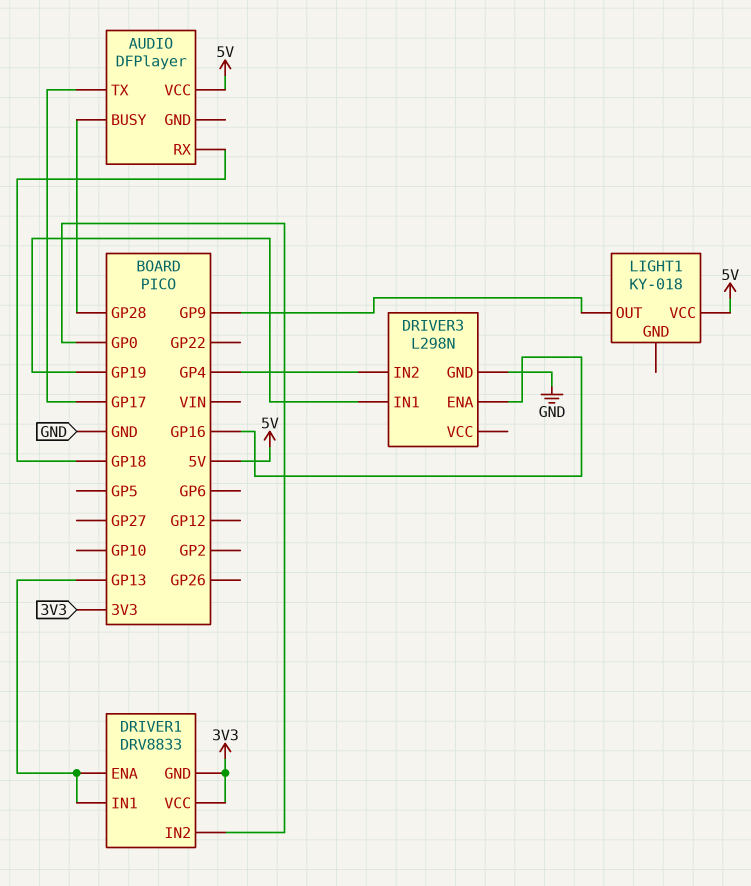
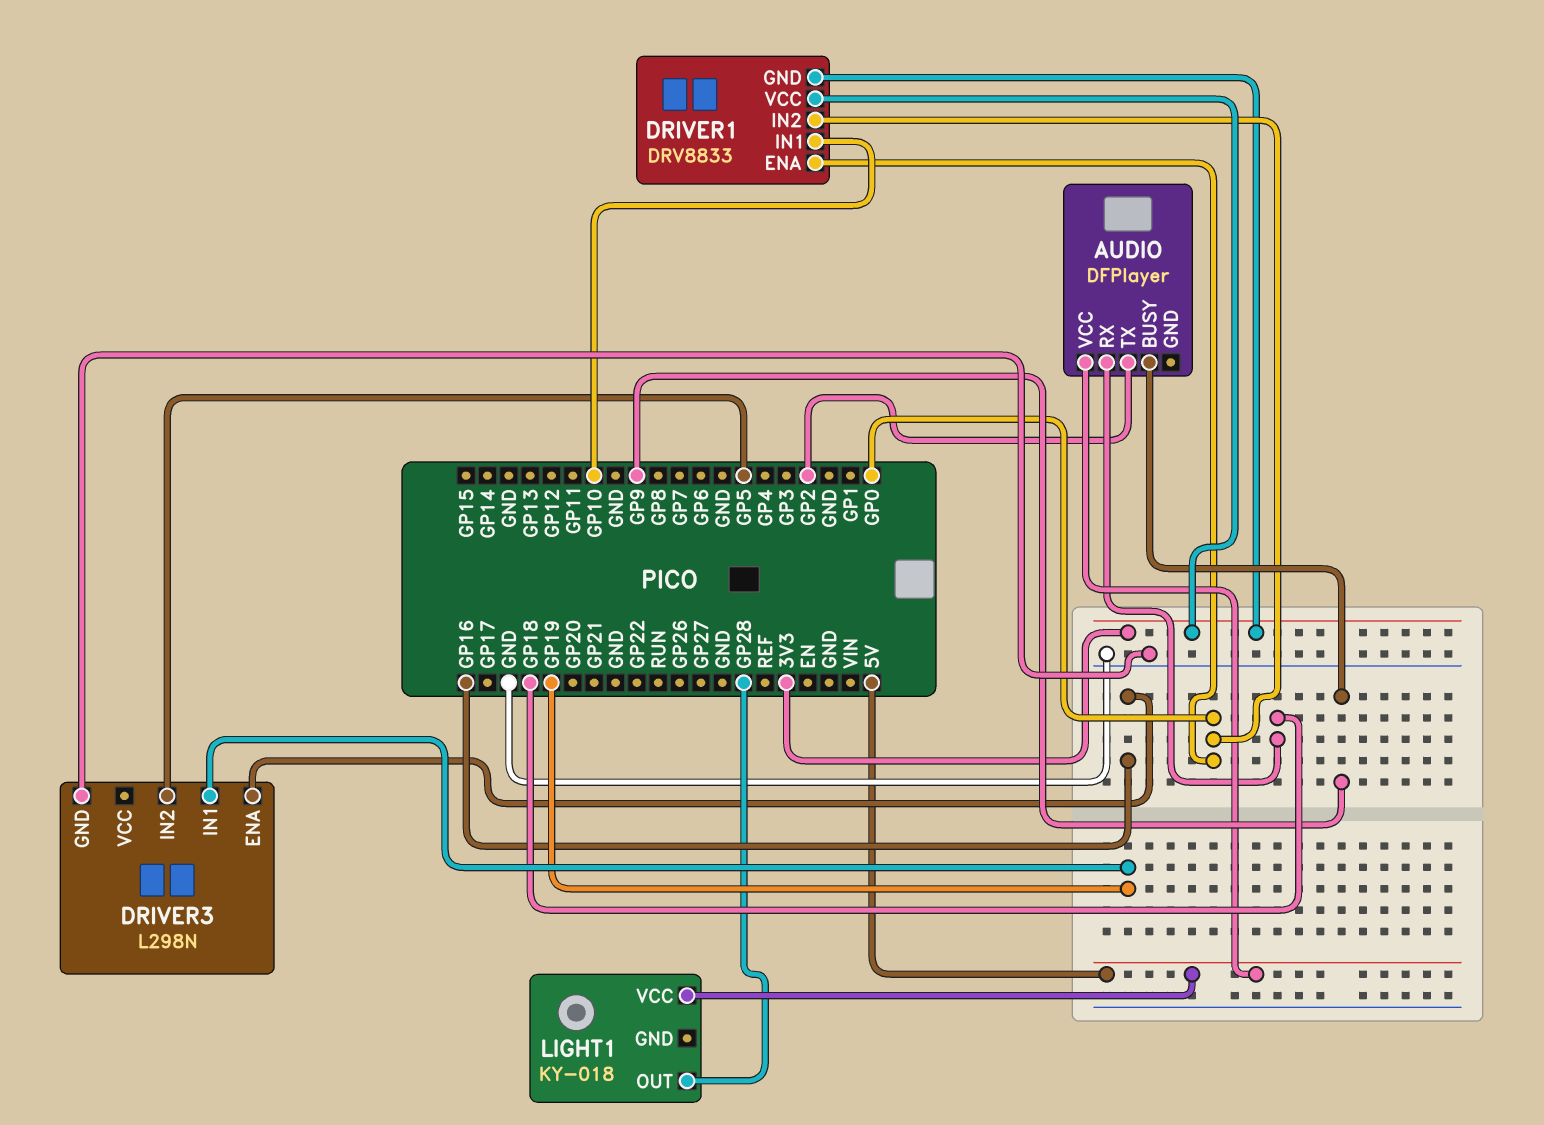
AUDIO pin BUSY: GP28 -> GP9
AUDIO pin TX: GP17 -> GP2
DRIVER1 pin ENA: GP13 -> GP0
DRIVER1 pin IN1: GP13 -> GP10
DRIVER3 pin IN2: GP4 -> GP5
LIGHT1 pin OUT: GP9 -> GP28

